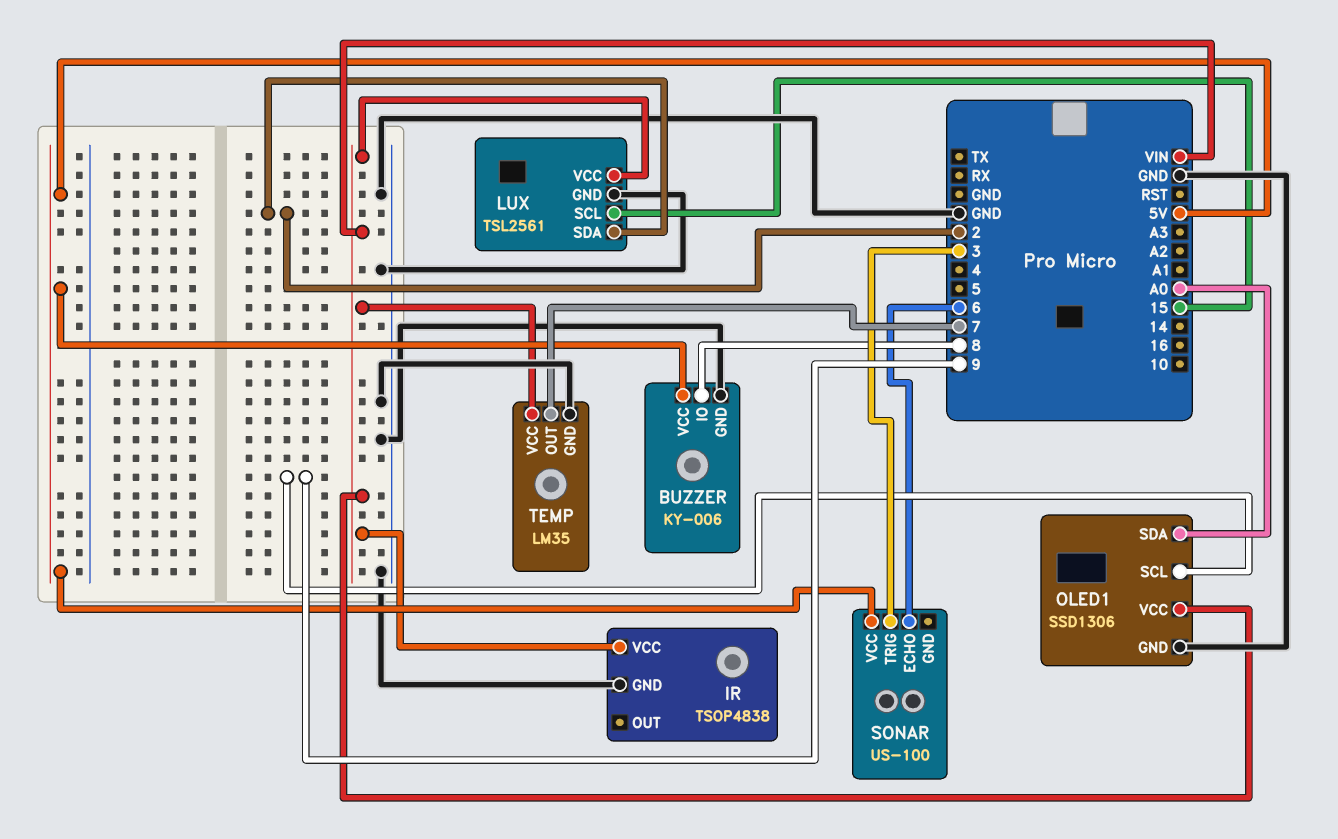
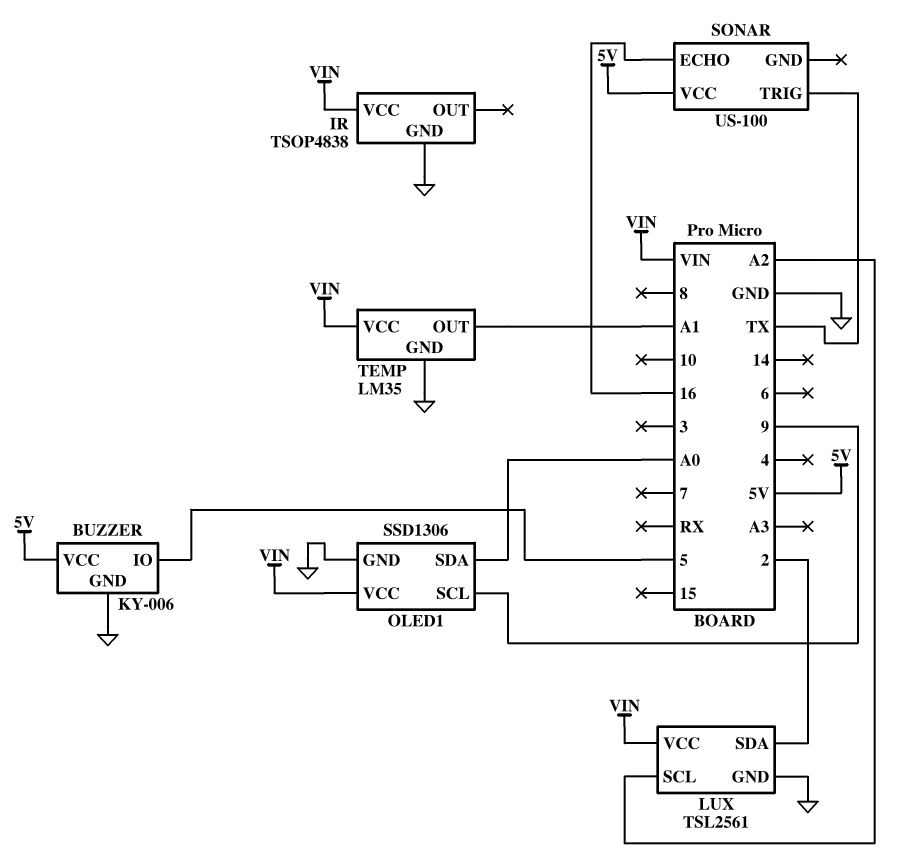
BUZZER pin IO: 8 -> 5
LUX pin SCL: 15 -> A2
SONAR pin ECHO: 6 -> 16
SONAR pin TRIG: 3 -> TX
TEMP pin OUT: 7 -> A1

